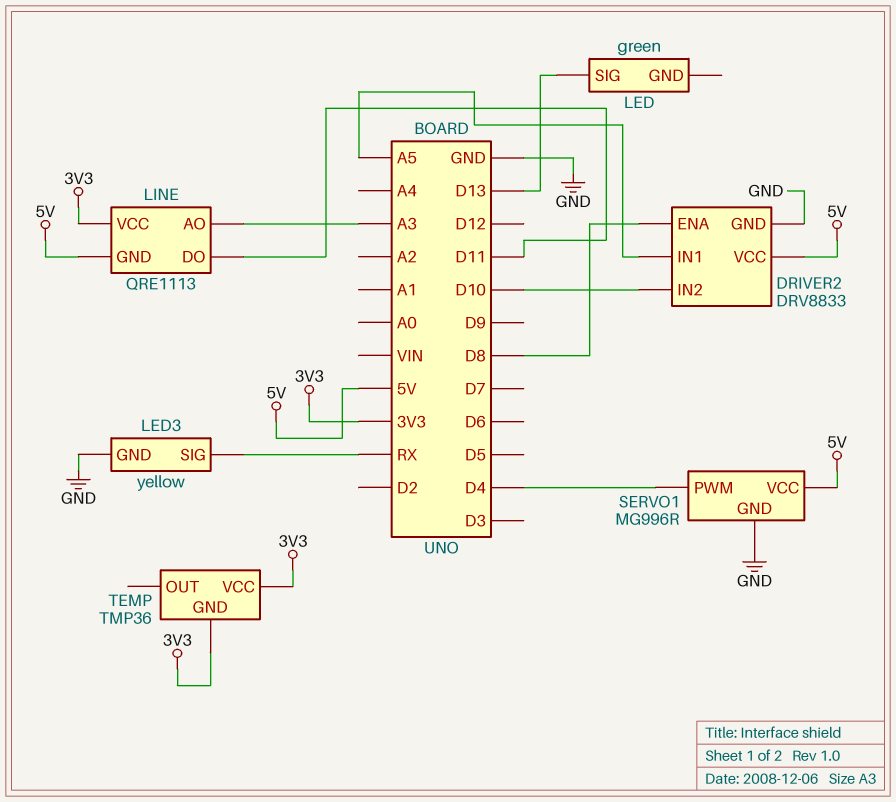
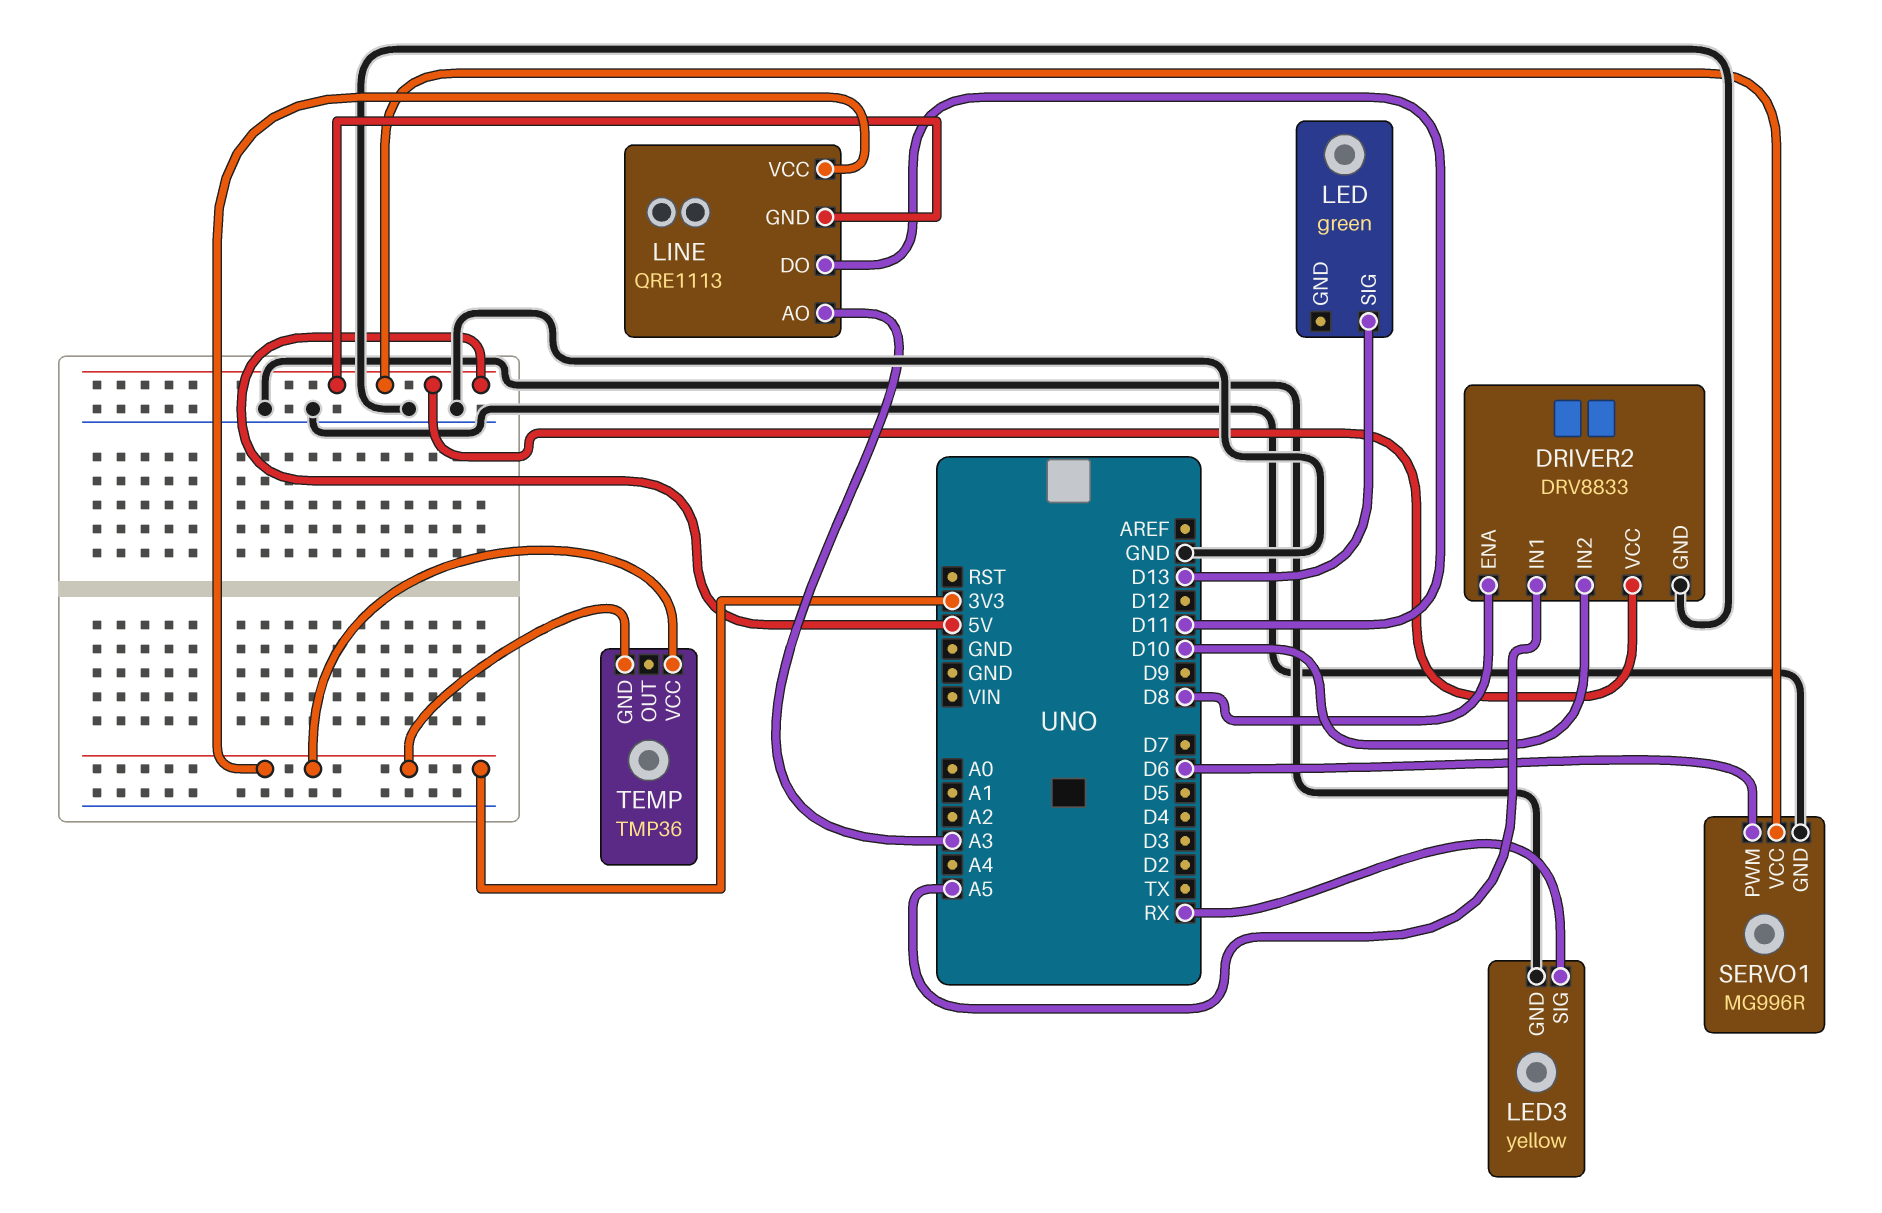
SERVO1 pin PWM: D4 -> D6

